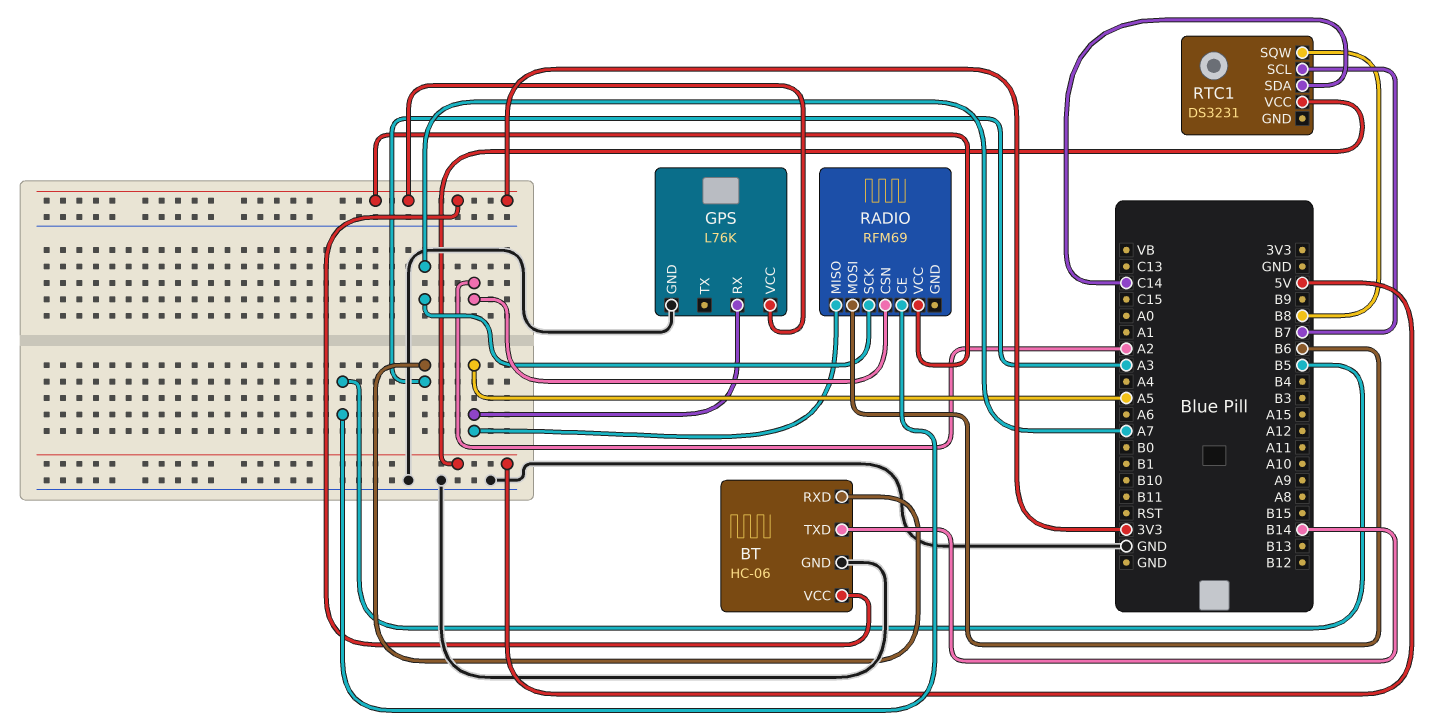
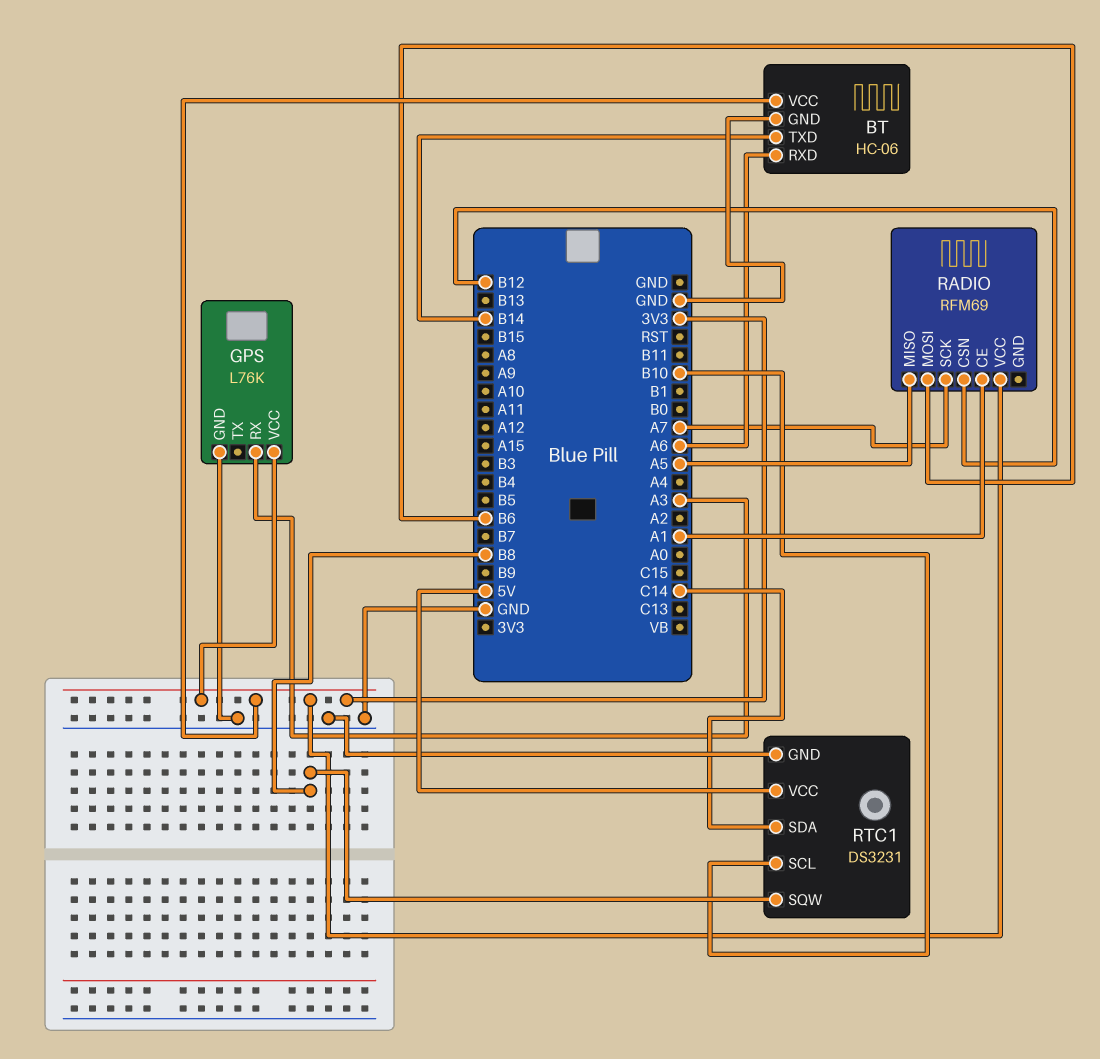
BT pin RXD: A3 -> A6
GPS pin RX: A5 -> A3
RADIO pin CE: B5 -> A1
RADIO pin CSN: A2 -> B12
RTC1 pin GND: none -> GND
RTC1 pin SCL: B7 -> B10

